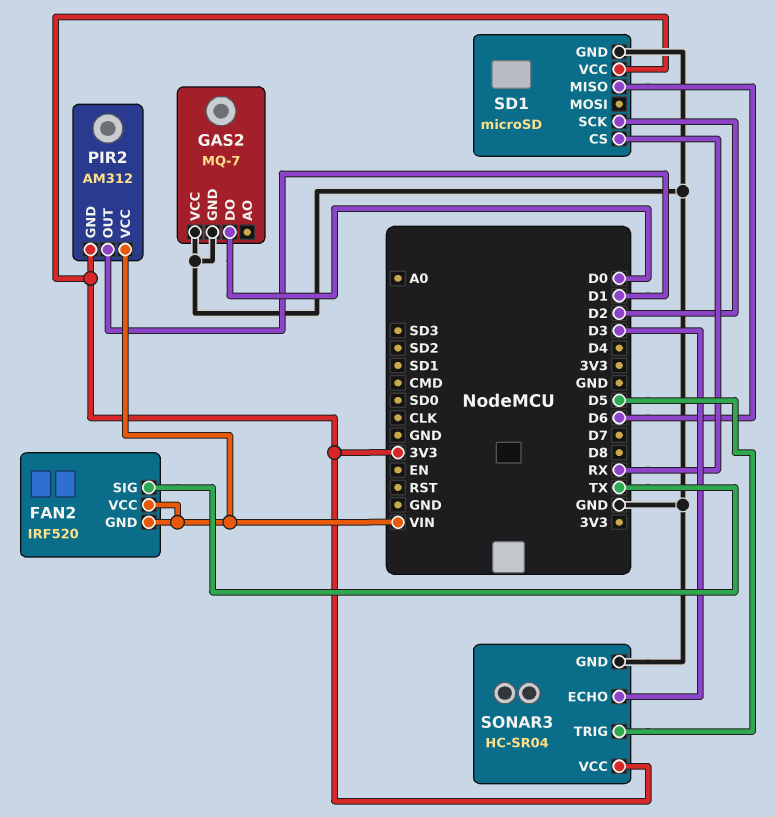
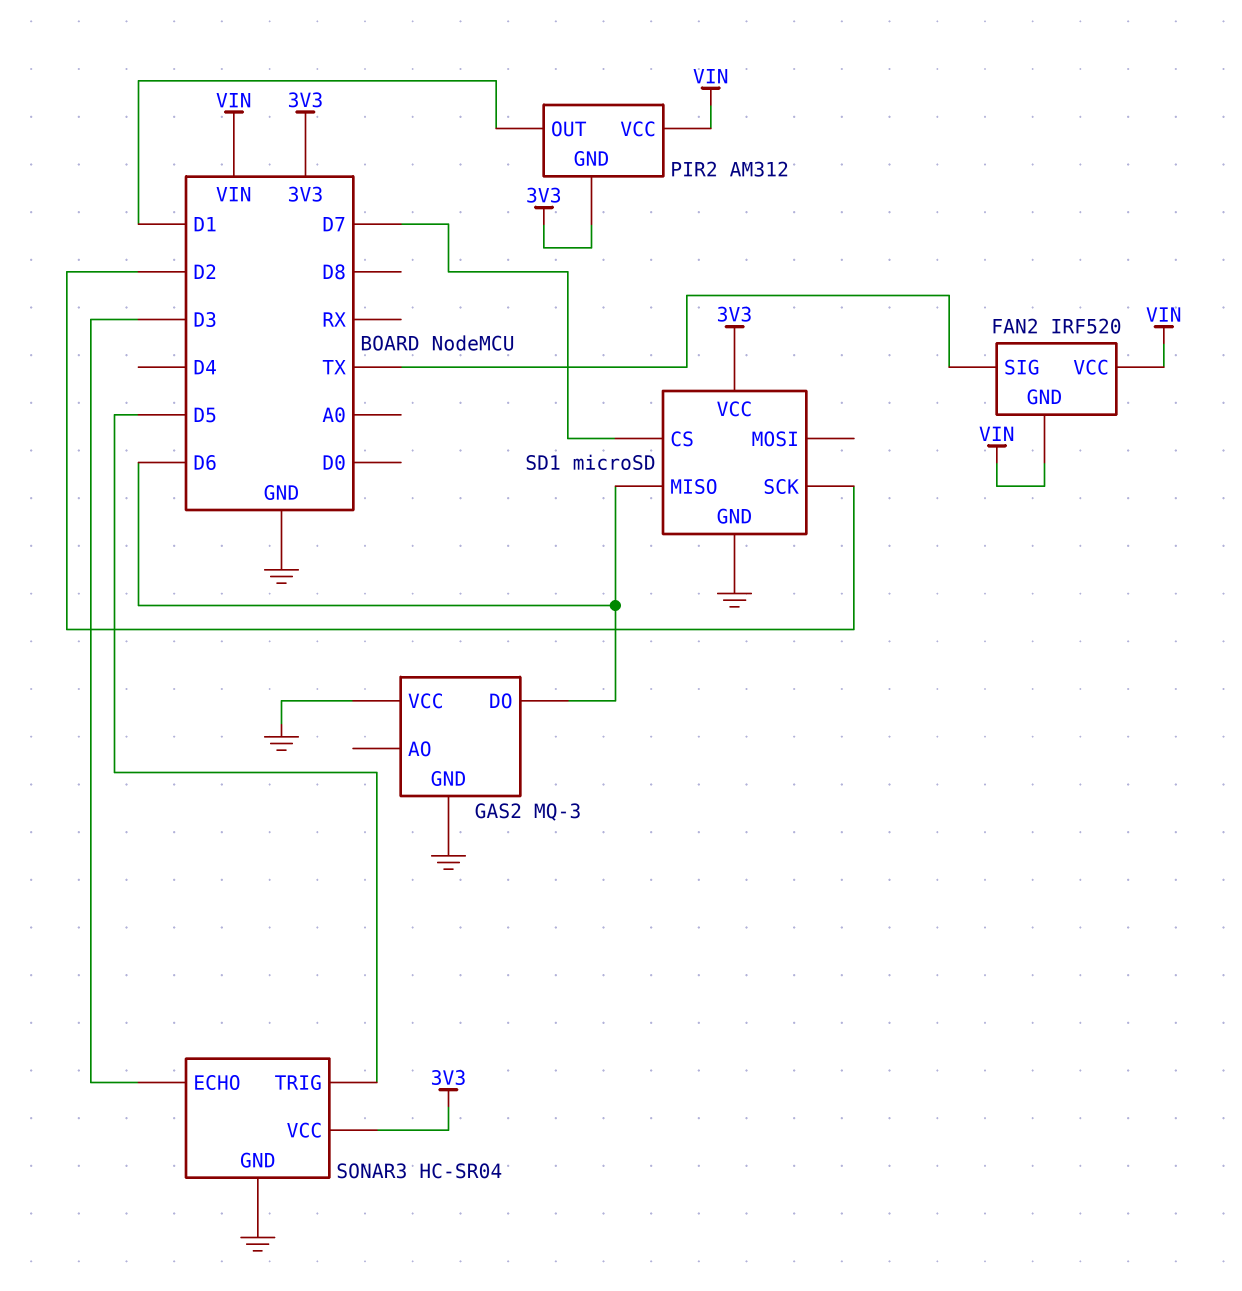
GAS2: MQ-7 -> MQ-3
GAS2 pin DO: D0 -> D6
SD1 pin CS: RX -> D7

